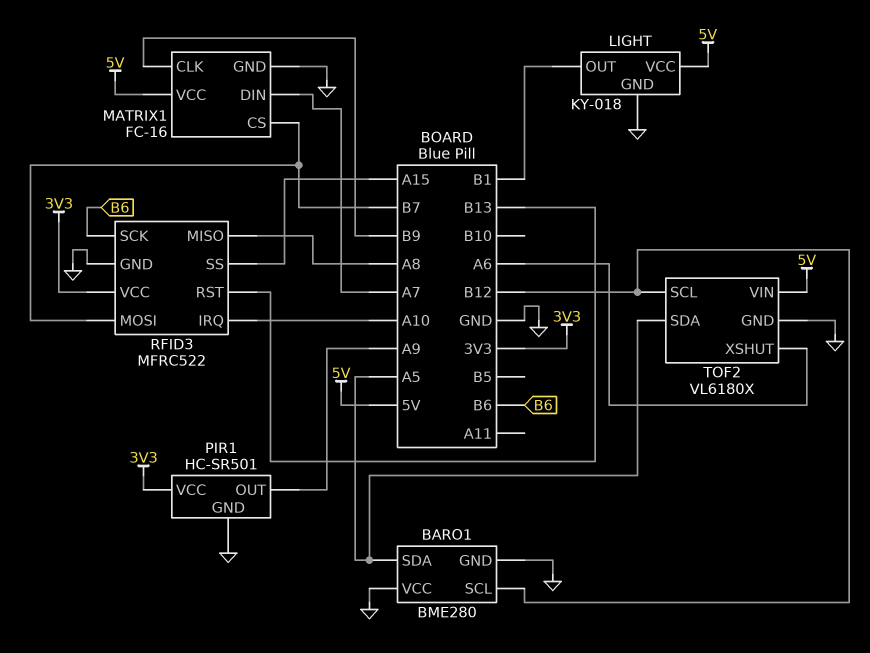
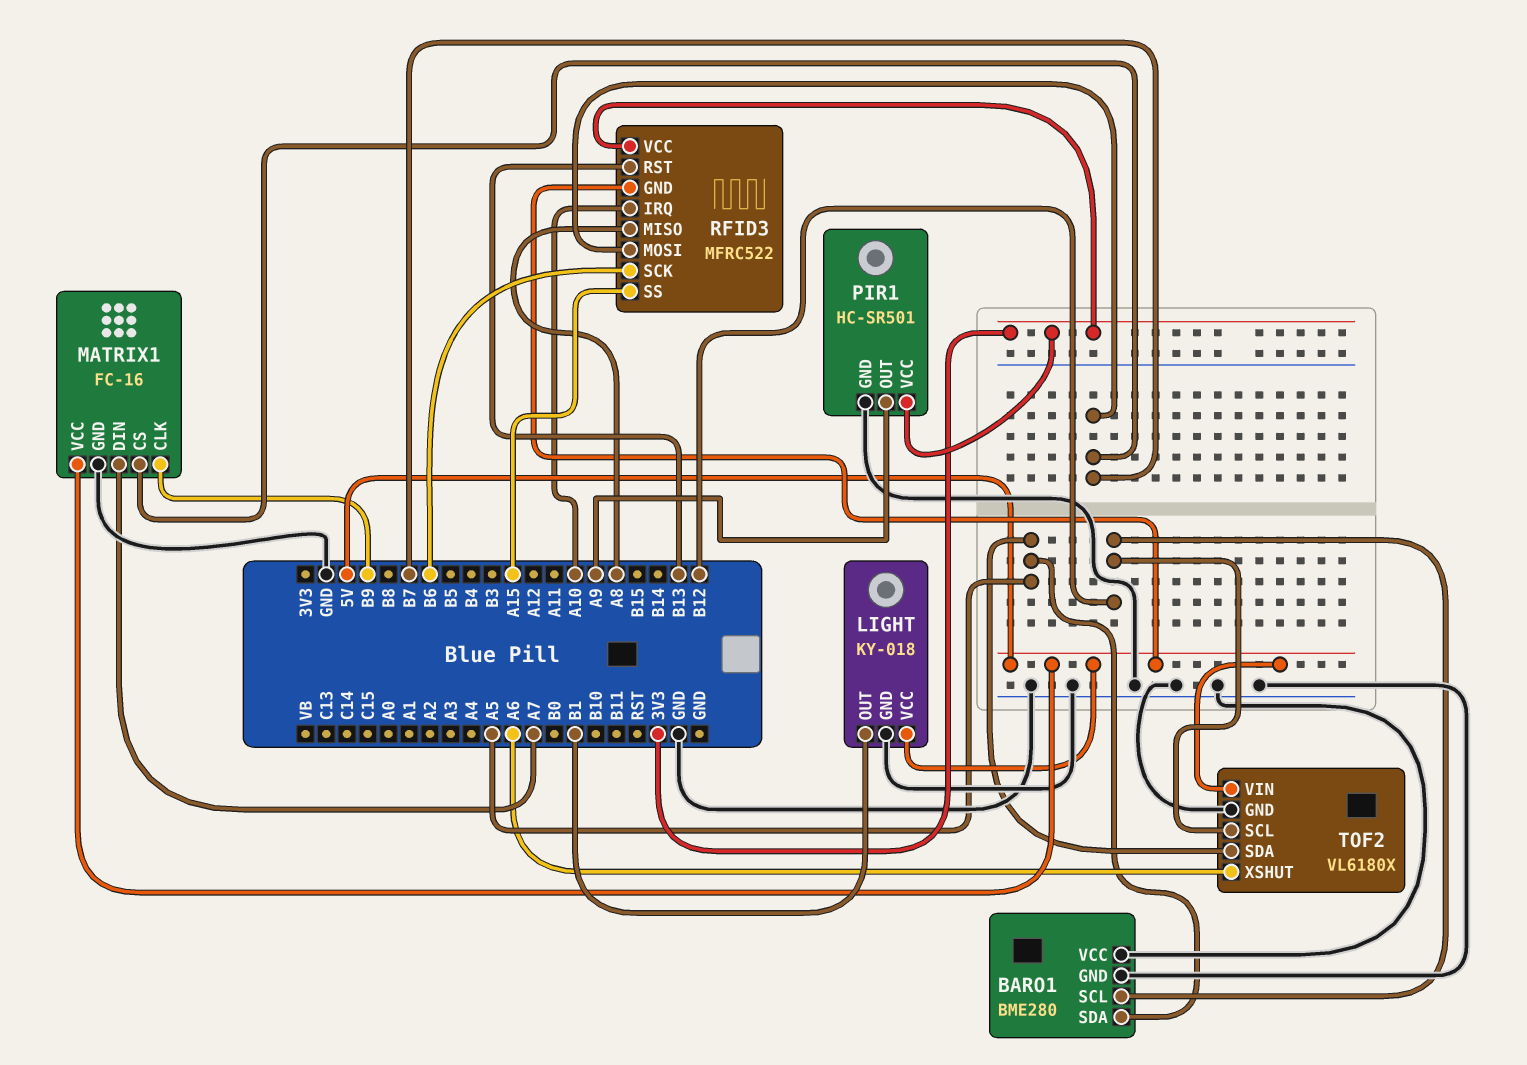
RFID3 pin GND: GND -> 5V

